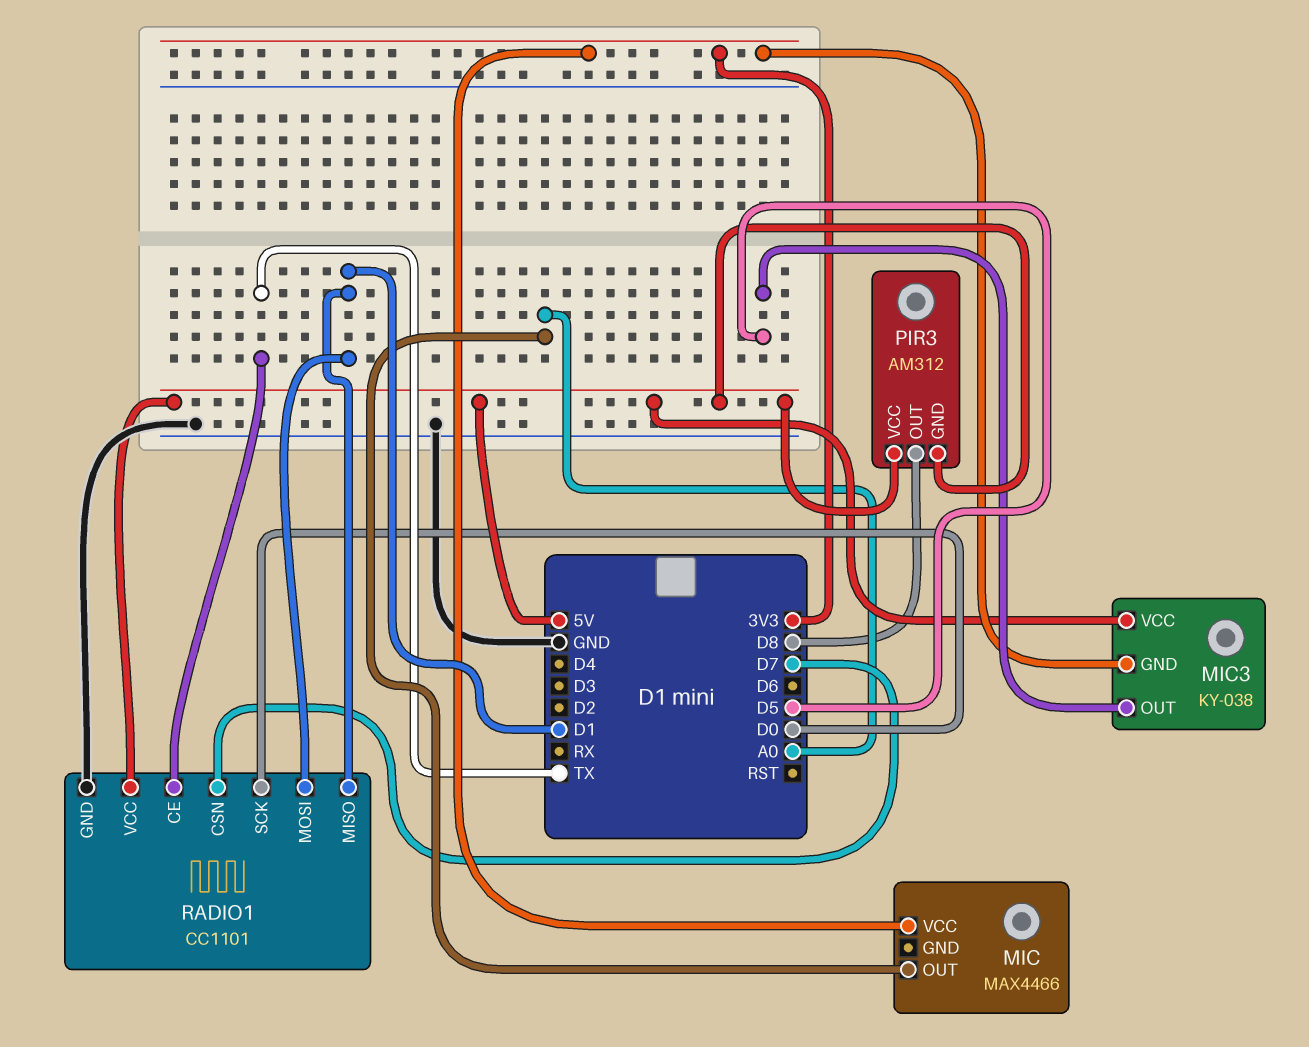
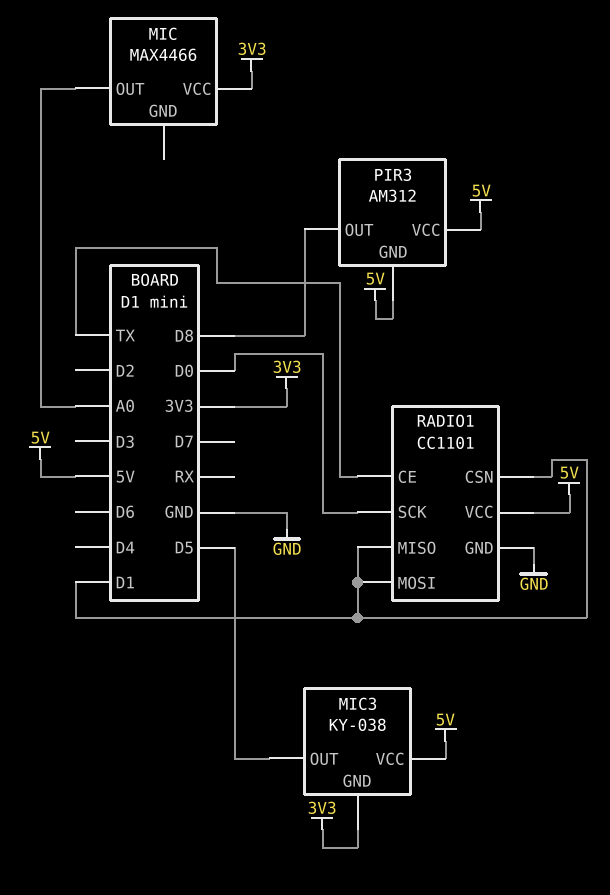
RADIO1 pin CSN: D7 -> D1

